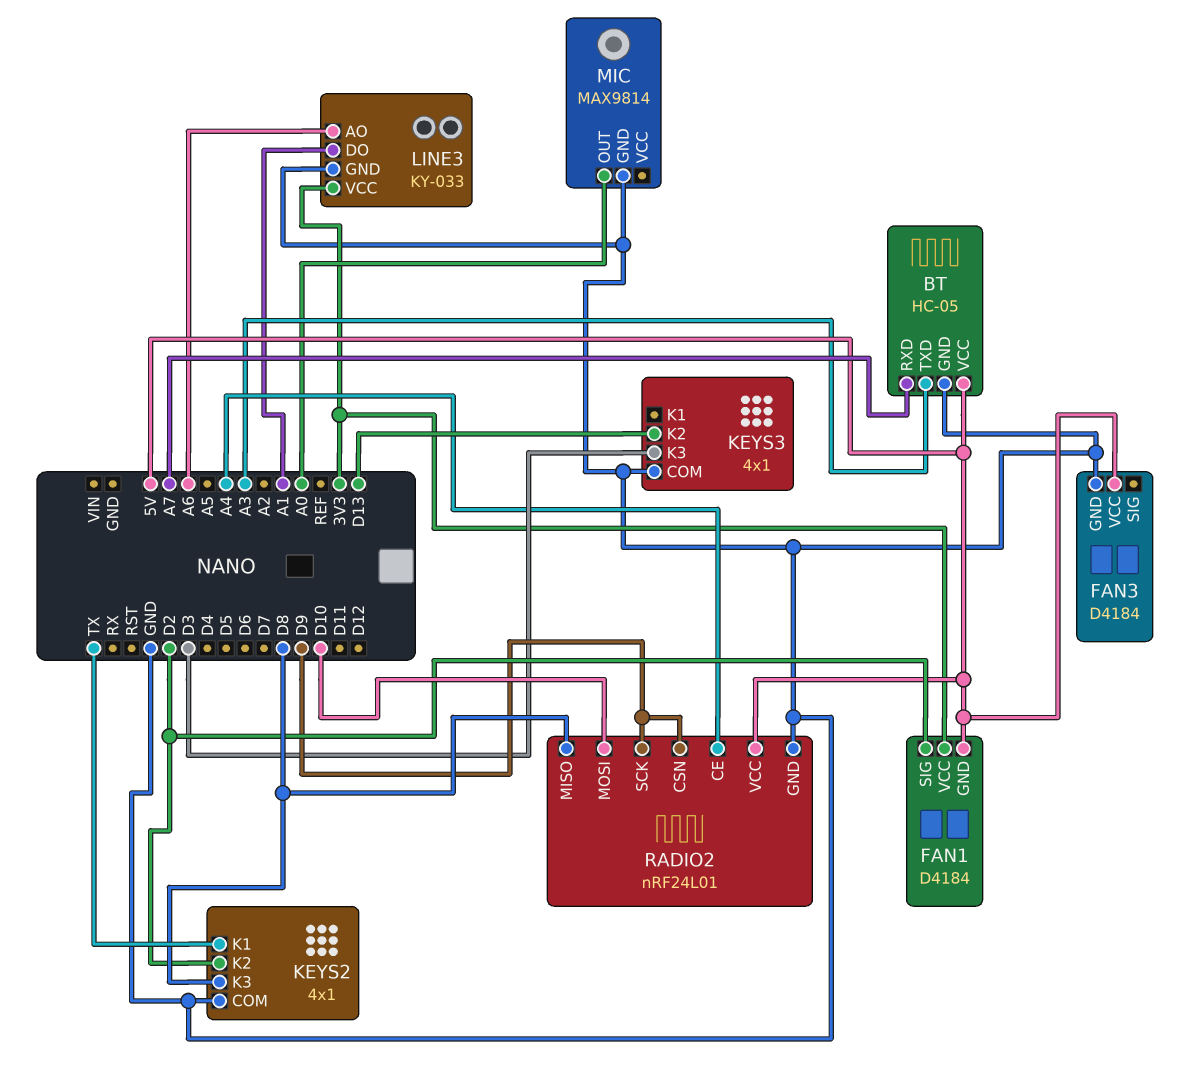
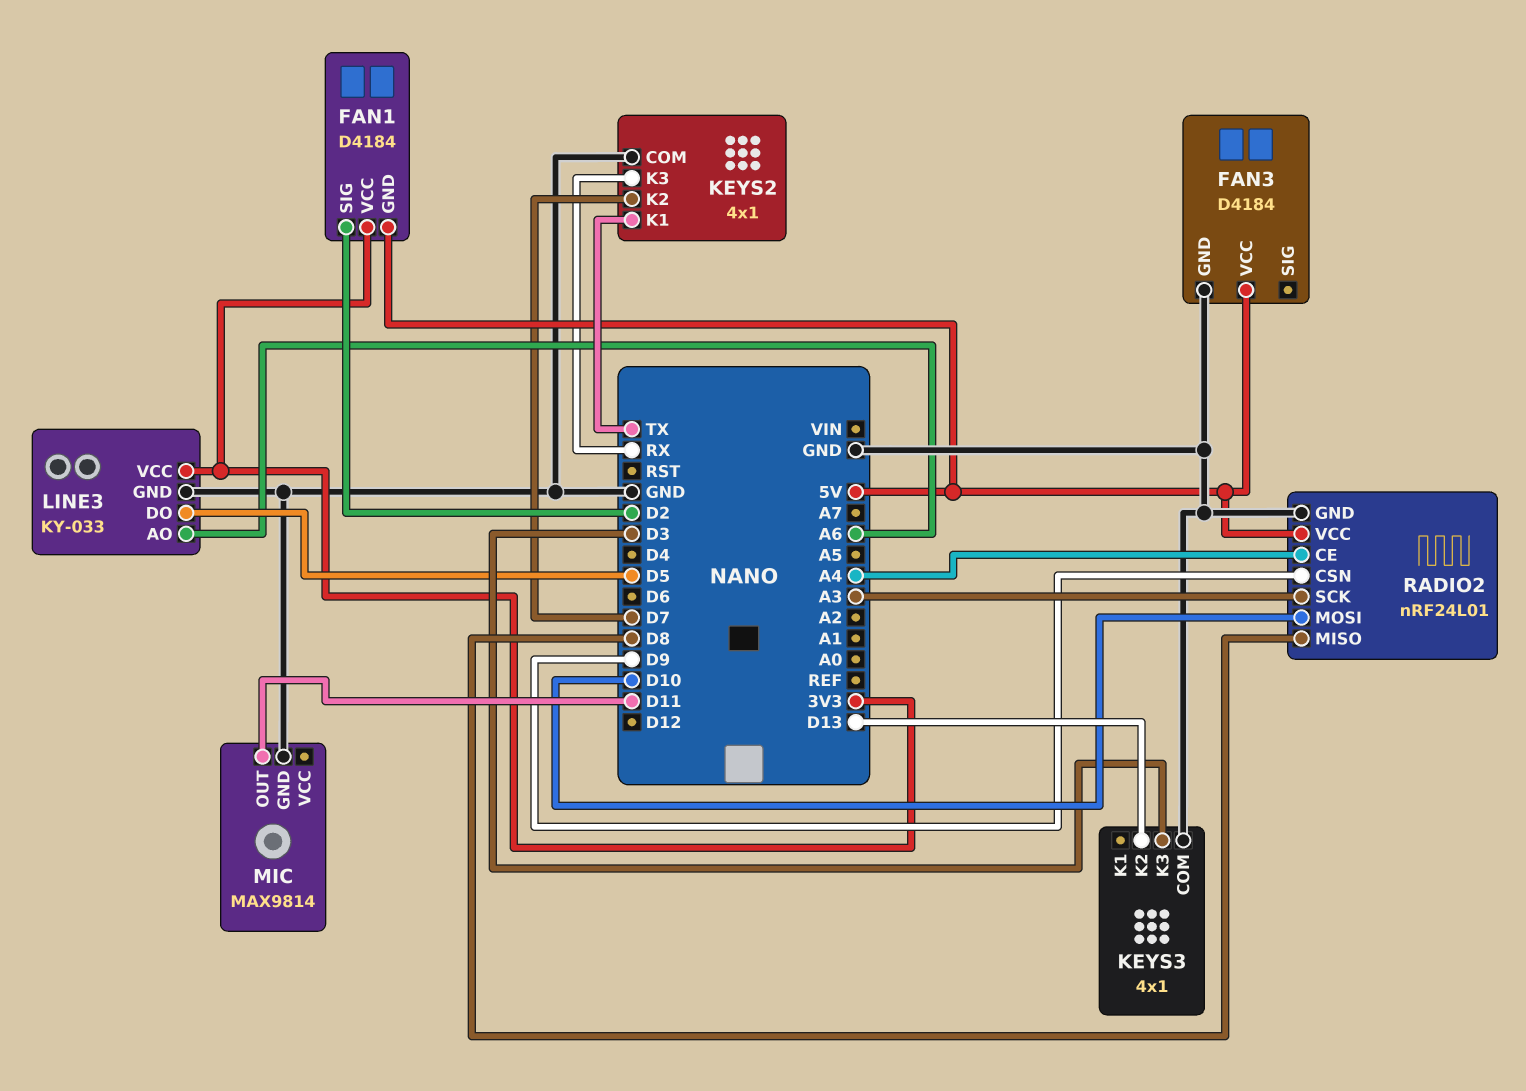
BT: HC-05 -> none
BT pin GND: GND -> none
BT pin RXD: A7 -> none
BT pin TXD: A3 -> none
BT pin VCC: 5V -> none
KEYS2 pin K2: D2 -> D7
KEYS2 pin K3: D8 -> RX
LINE3 pin DO: A1 -> D5
MIC pin OUT: A0 -> D11
RADIO2 pin SCK: D9 -> A3

